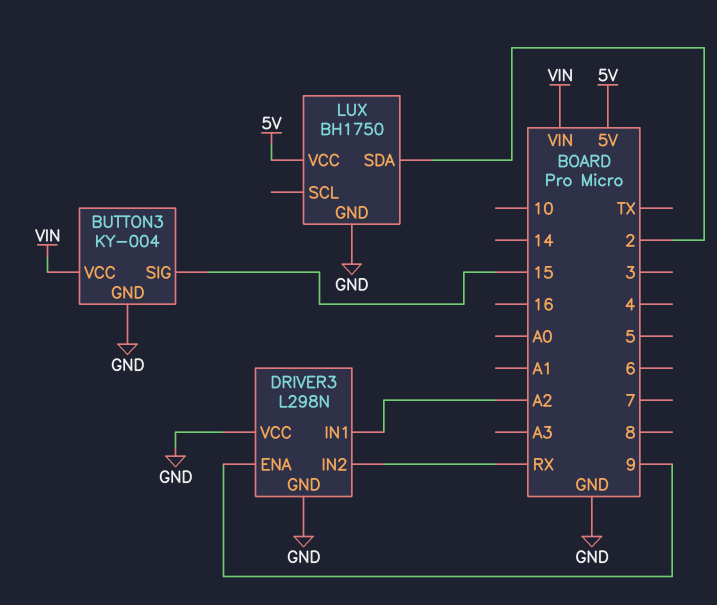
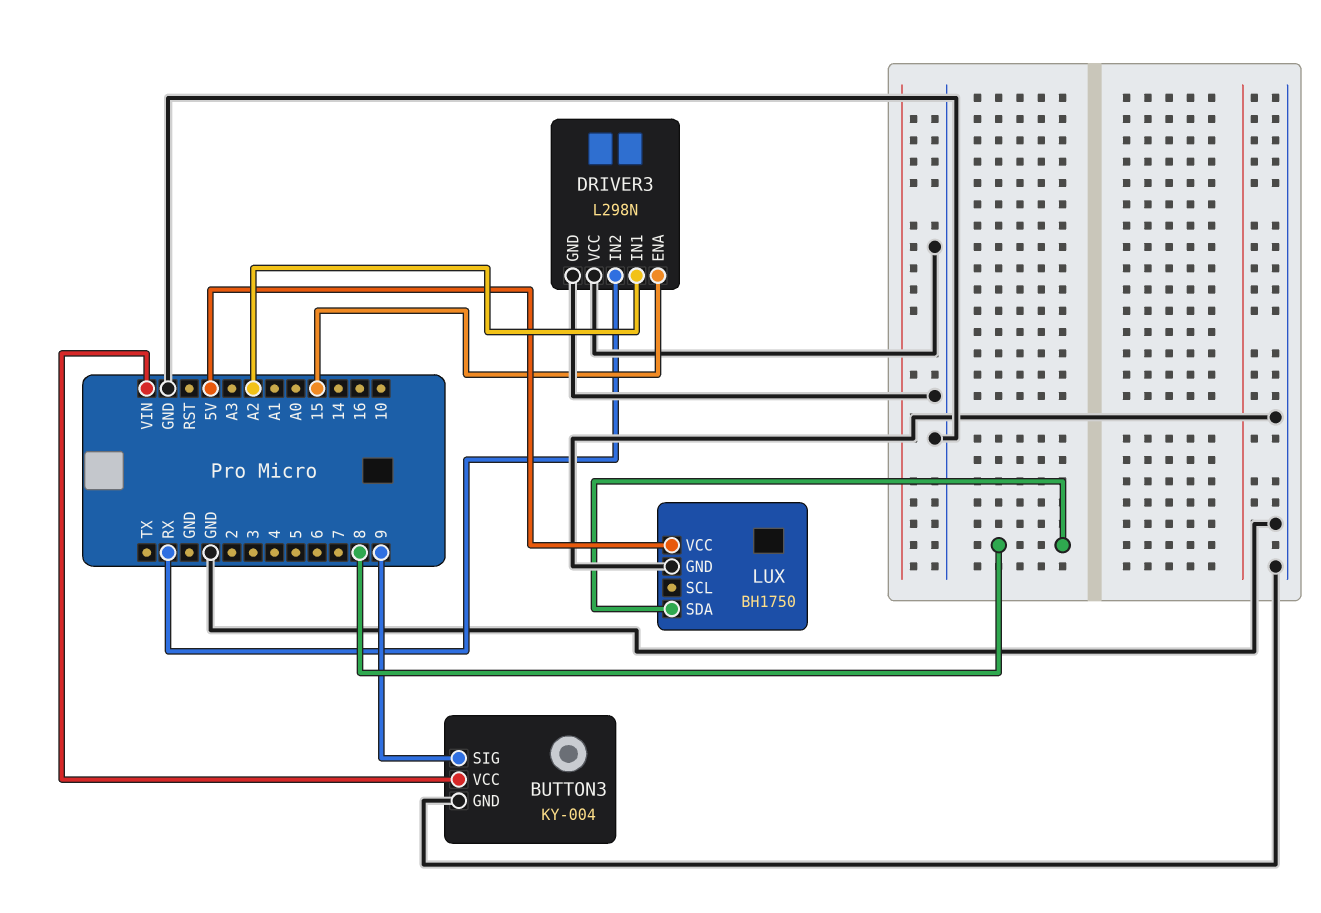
BUTTON3 pin SIG: 15 -> 9
DRIVER3 pin ENA: 9 -> 15
LUX pin SDA: 2 -> 8

